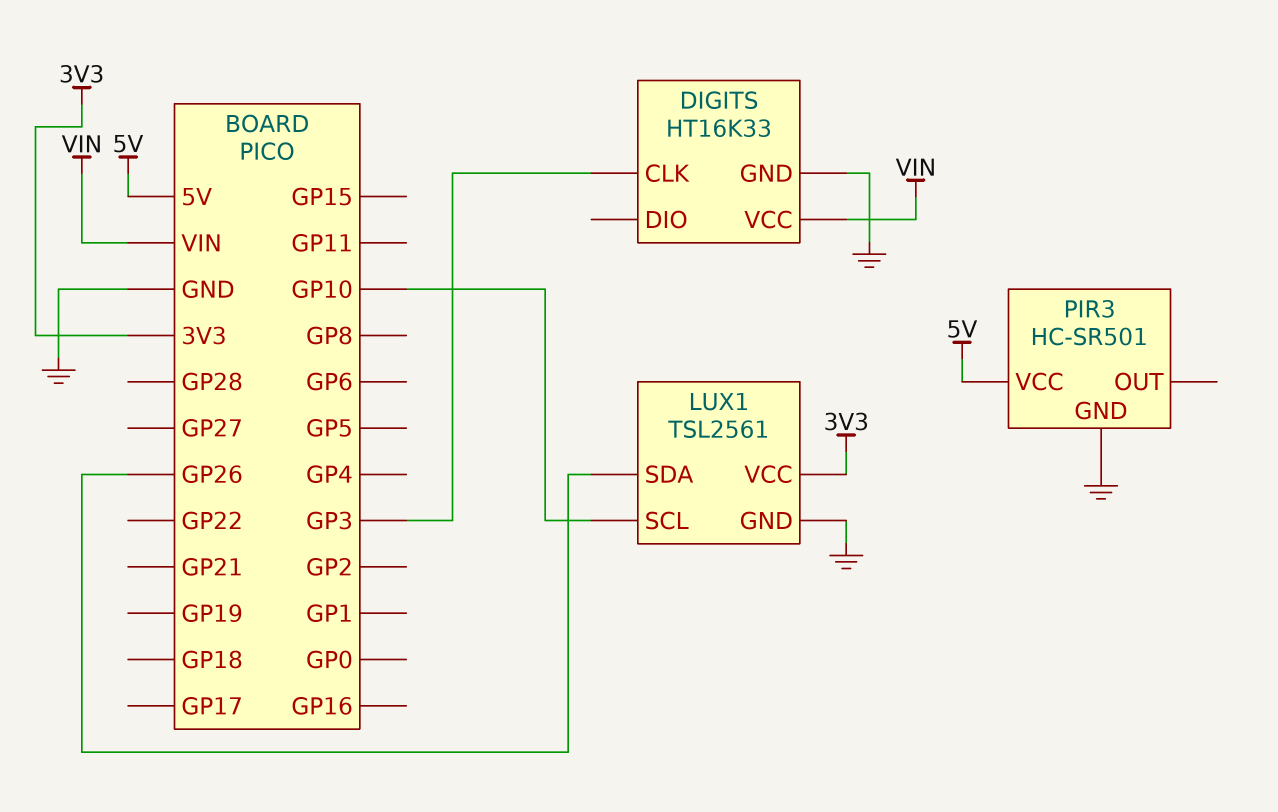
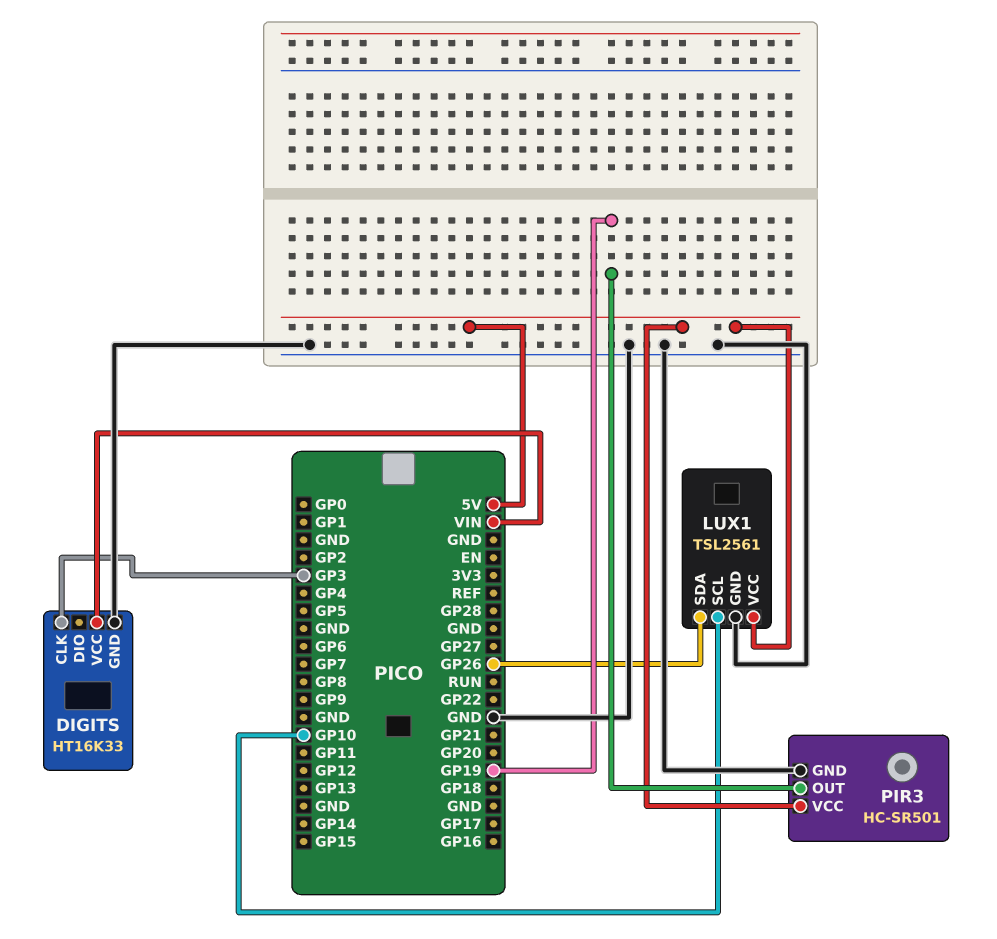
LUX1 pin VCC: 3V3 -> 5V
PIR3 pin OUT: none -> GP19

